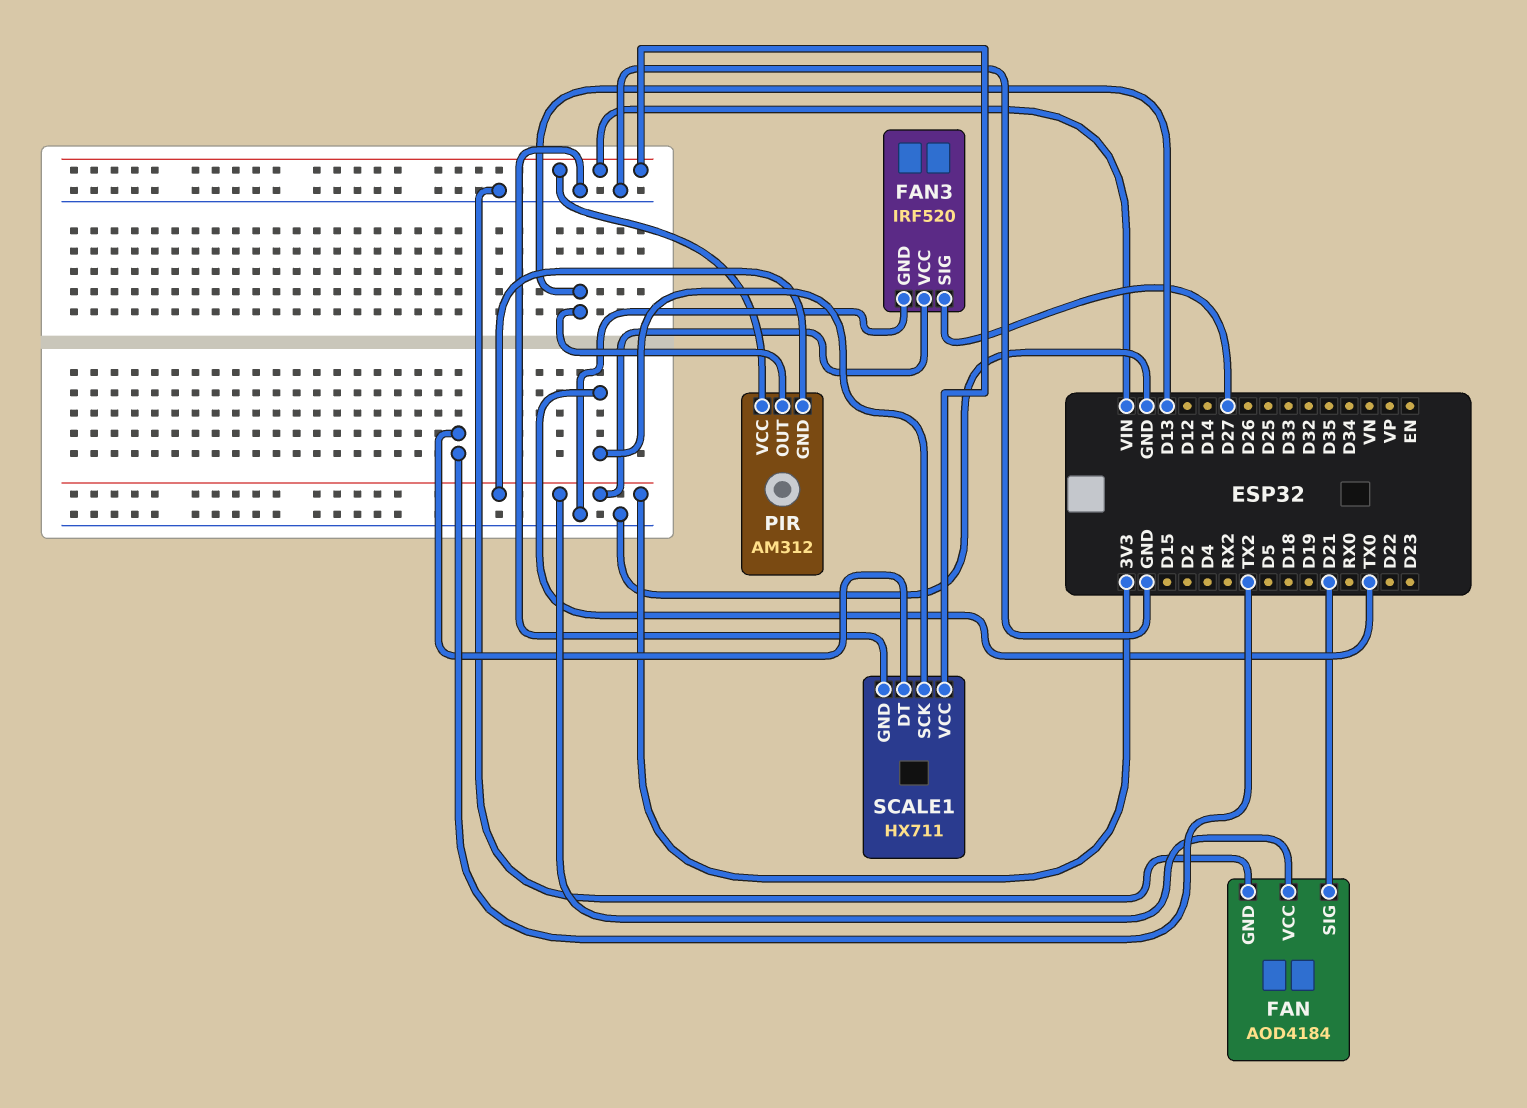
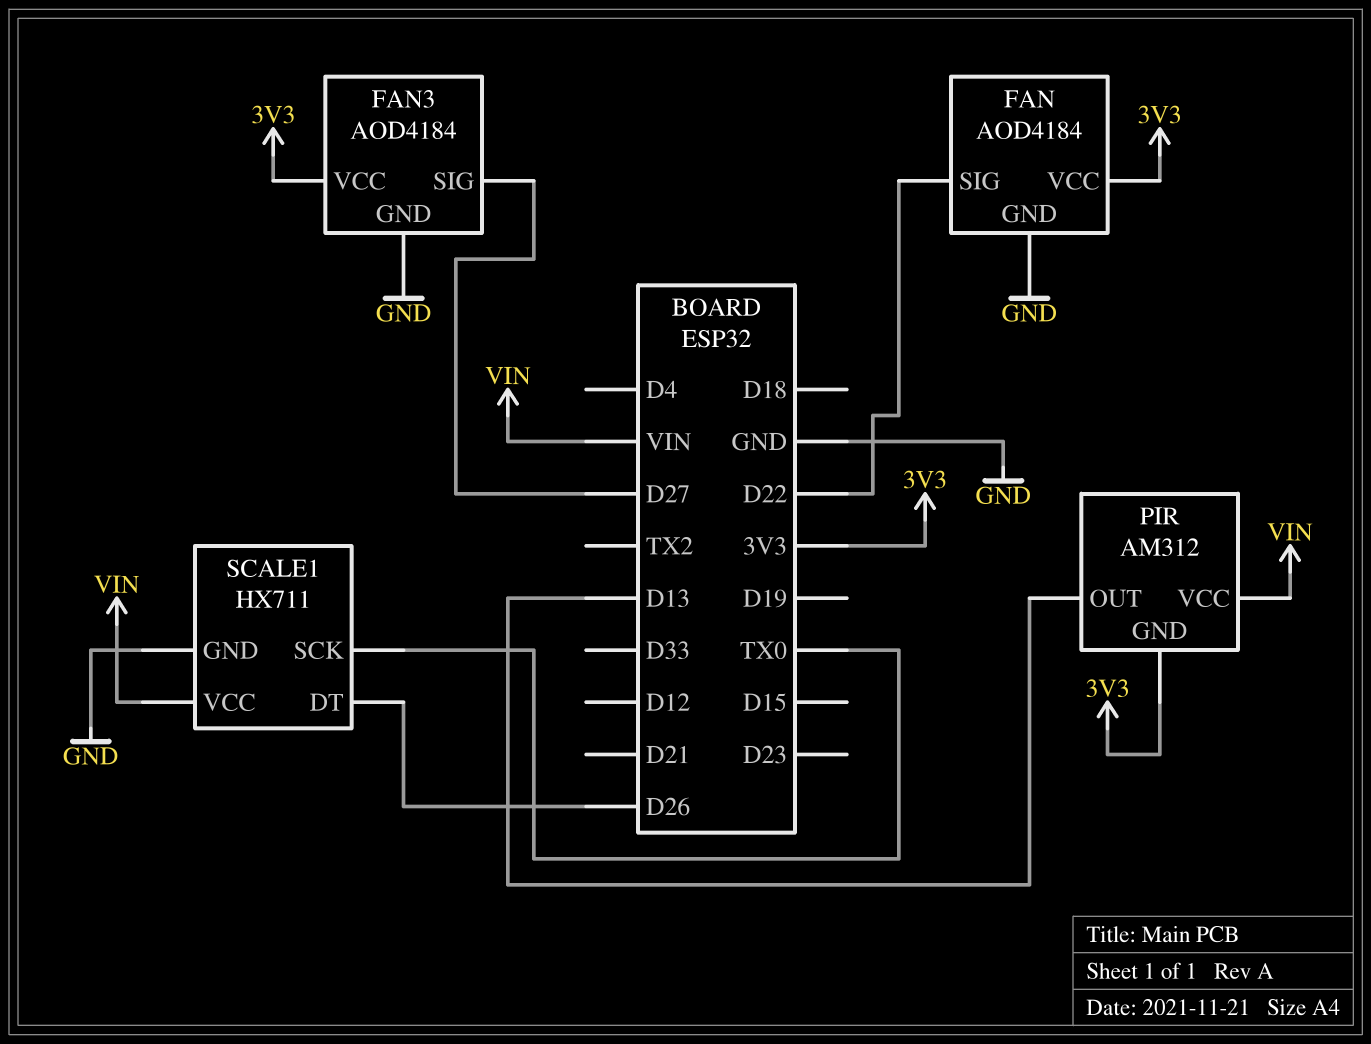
FAN pin SIG: D21 -> D22
FAN3: IRF520 -> AOD4184
SCALE1 pin DT: TX2 -> D26

